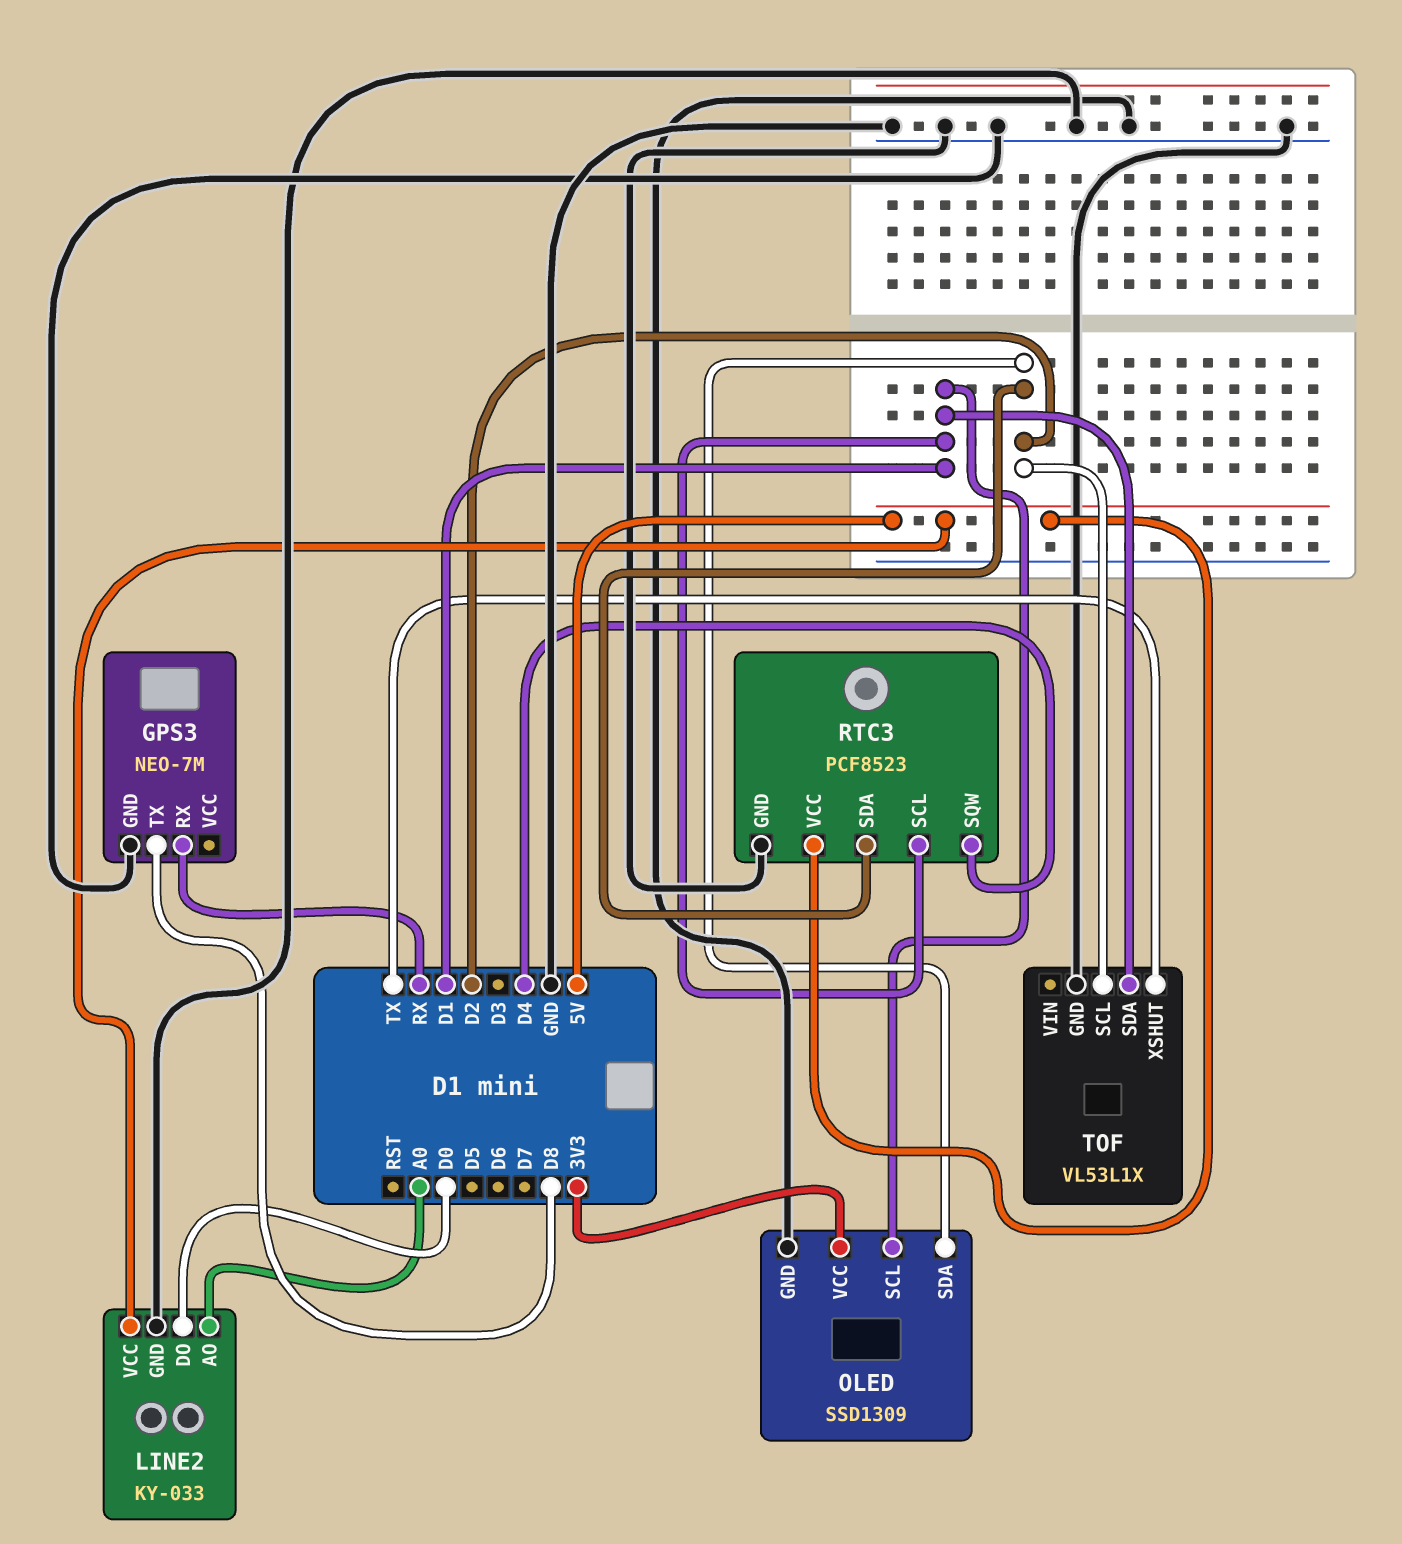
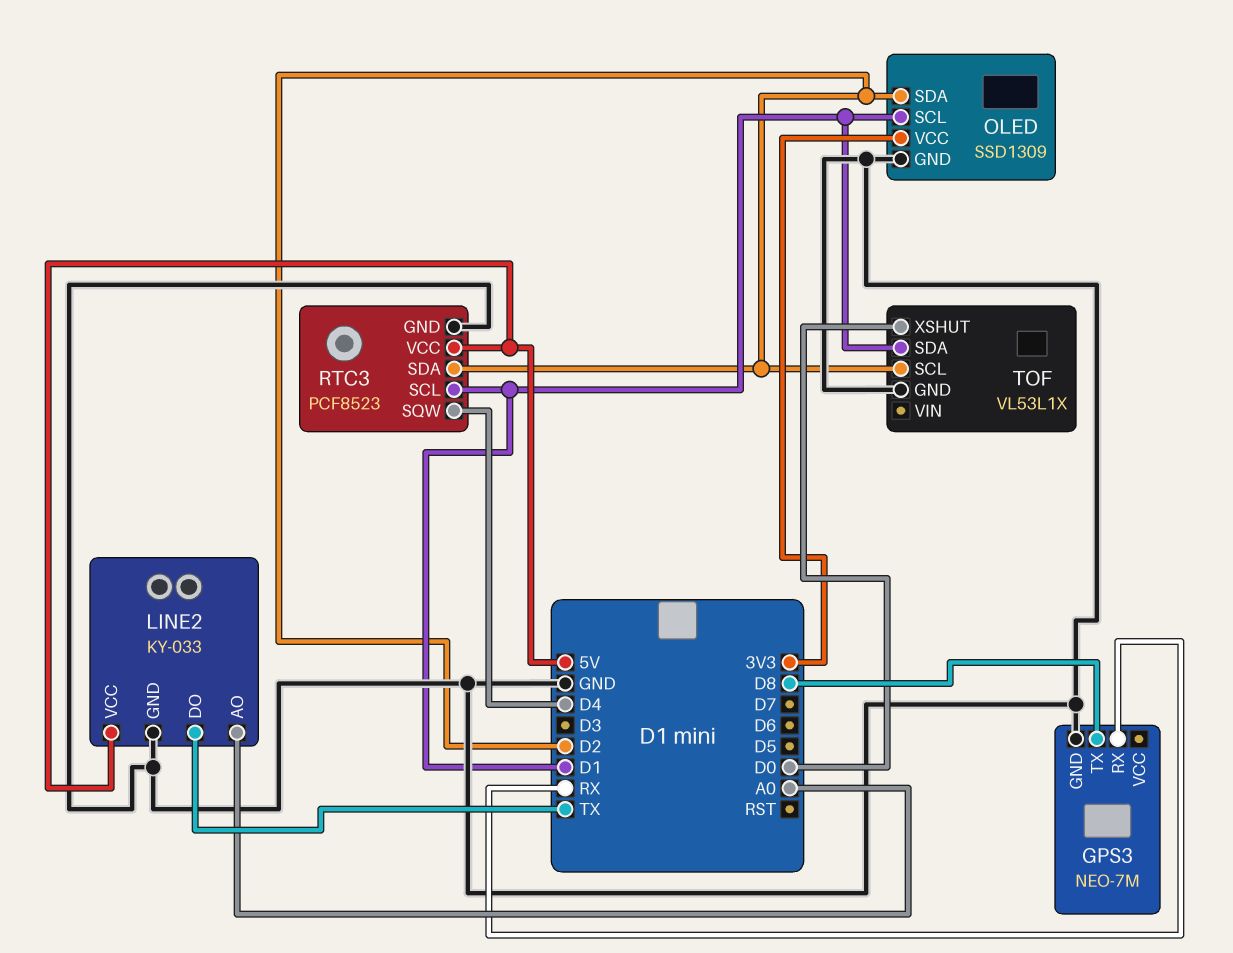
LINE2 pin DO: D0 -> TX
TOF pin XSHUT: TX -> D0

